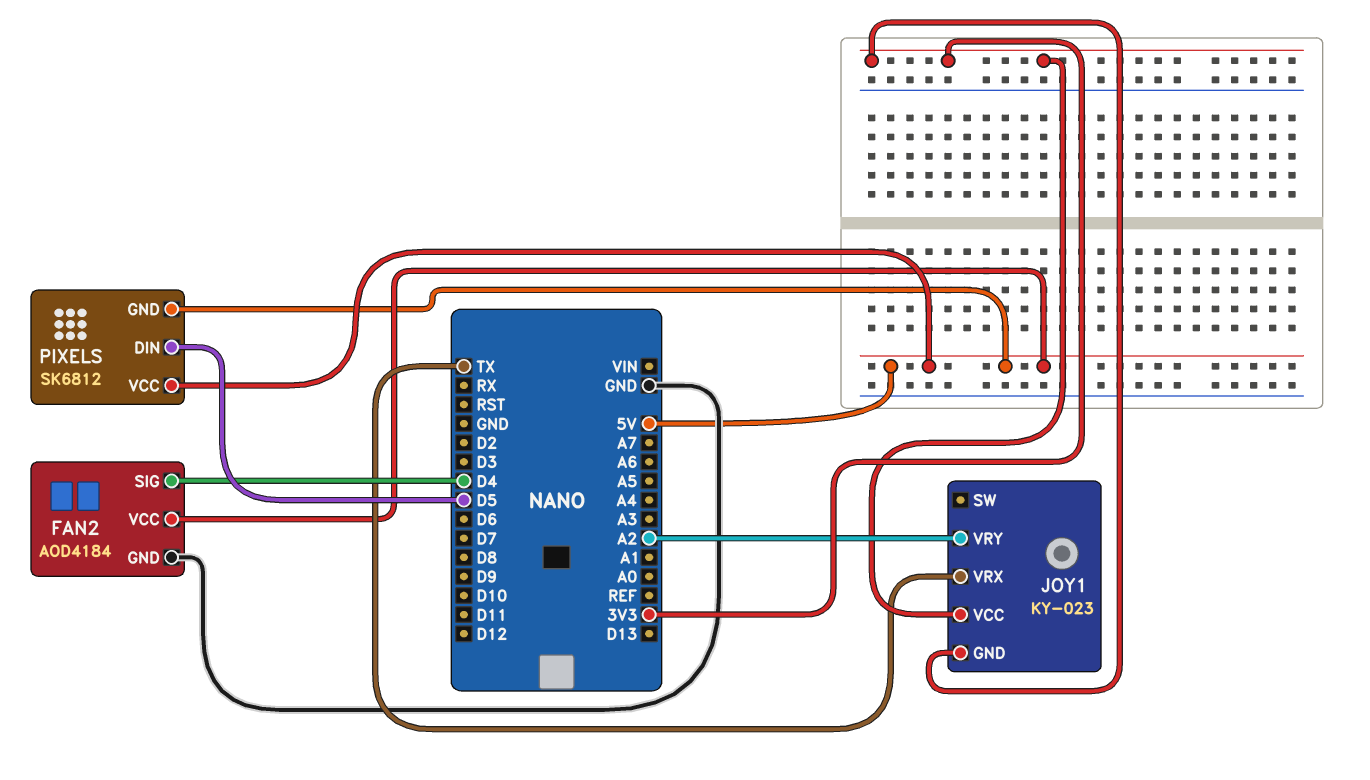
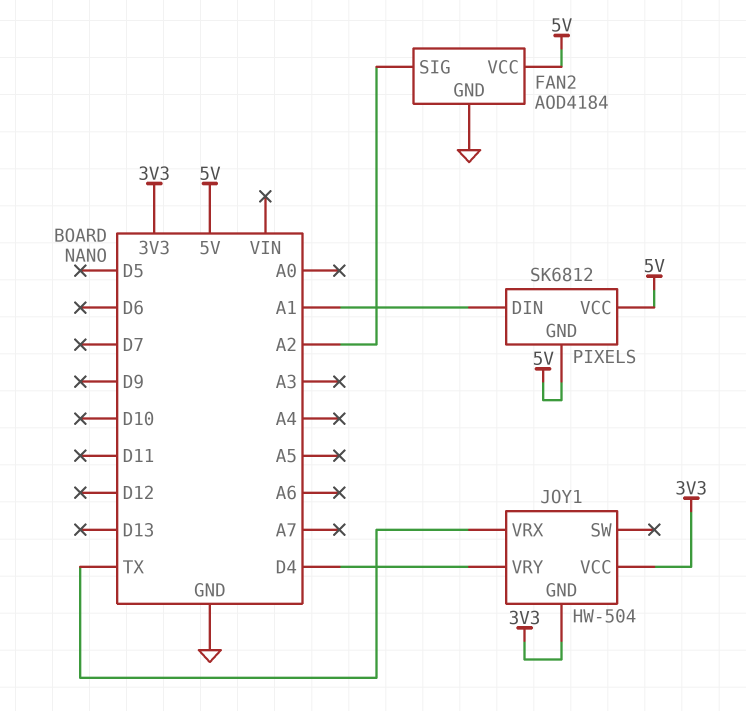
FAN2 pin SIG: D4 -> A2
JOY1: KY-023 -> HW-504
JOY1 pin VRY: A2 -> D4
PIXELS pin DIN: D5 -> A1

